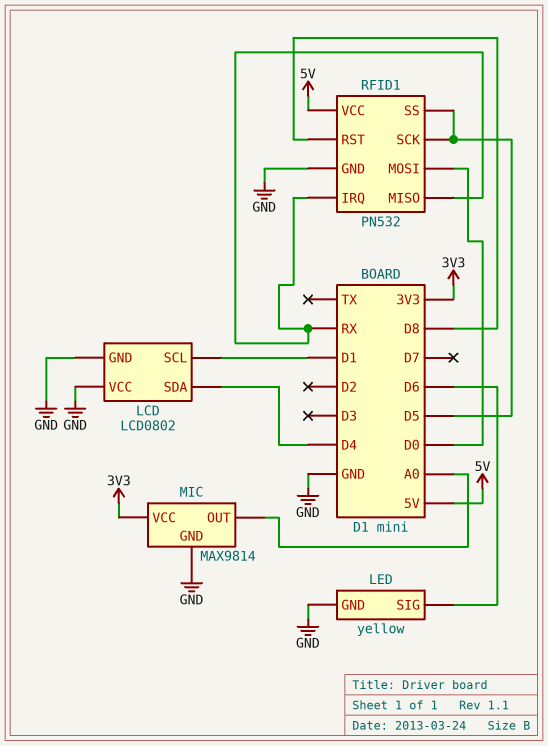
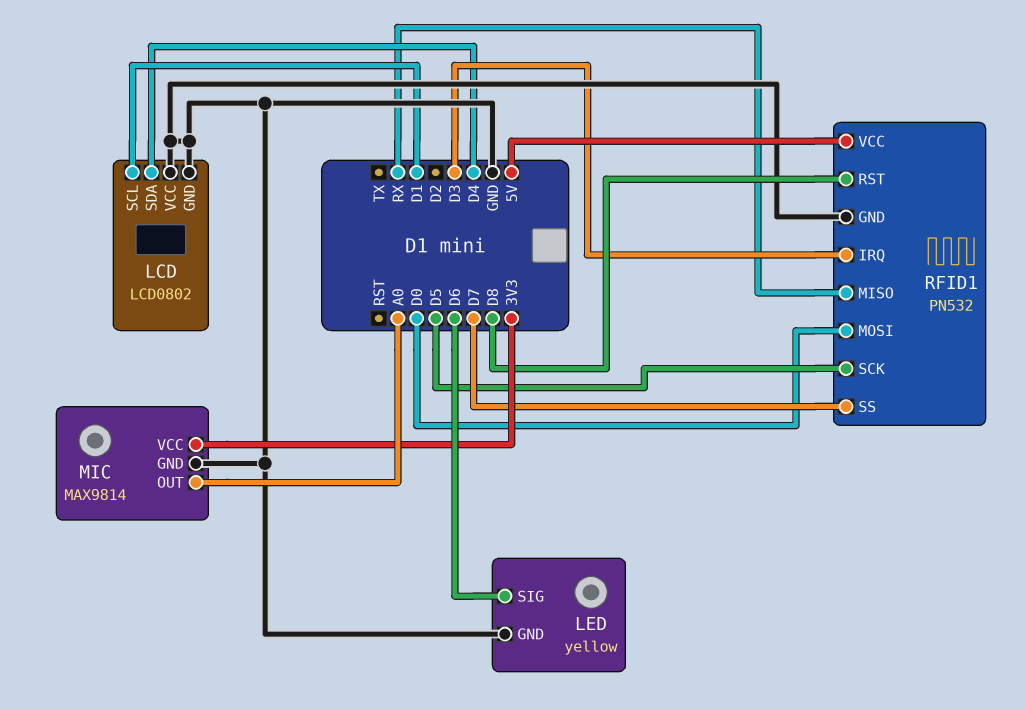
RFID1 pin IRQ: RX -> D3
RFID1 pin SS: D5 -> D7

